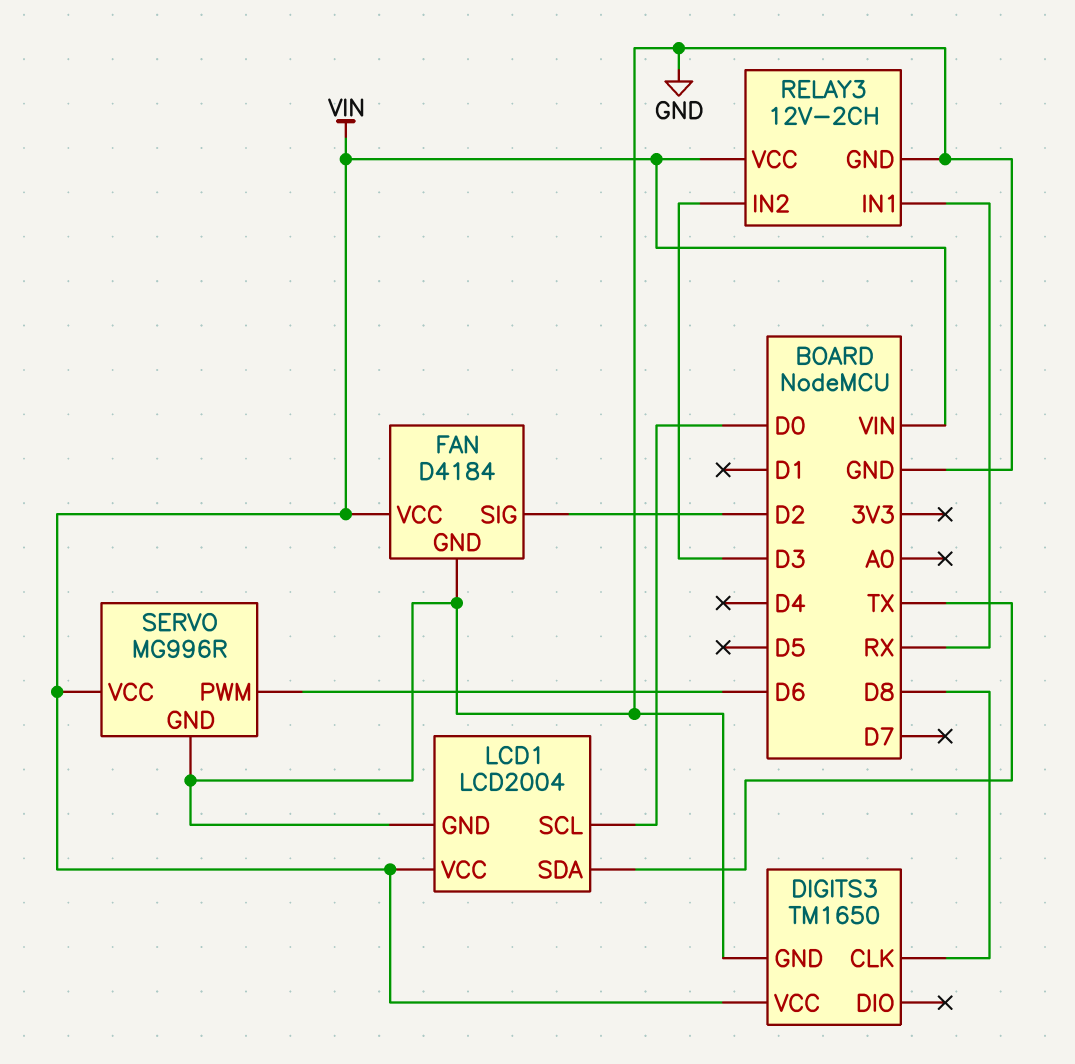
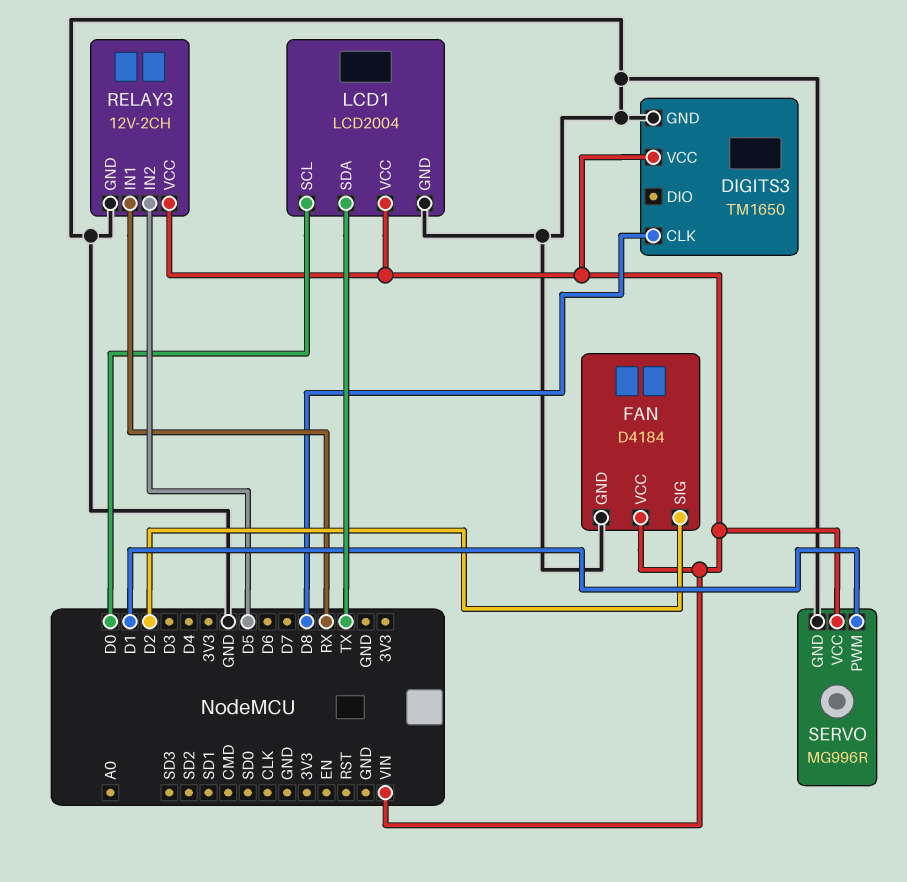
RELAY3 pin IN2: D3 -> D5
SERVO pin PWM: D6 -> D1

